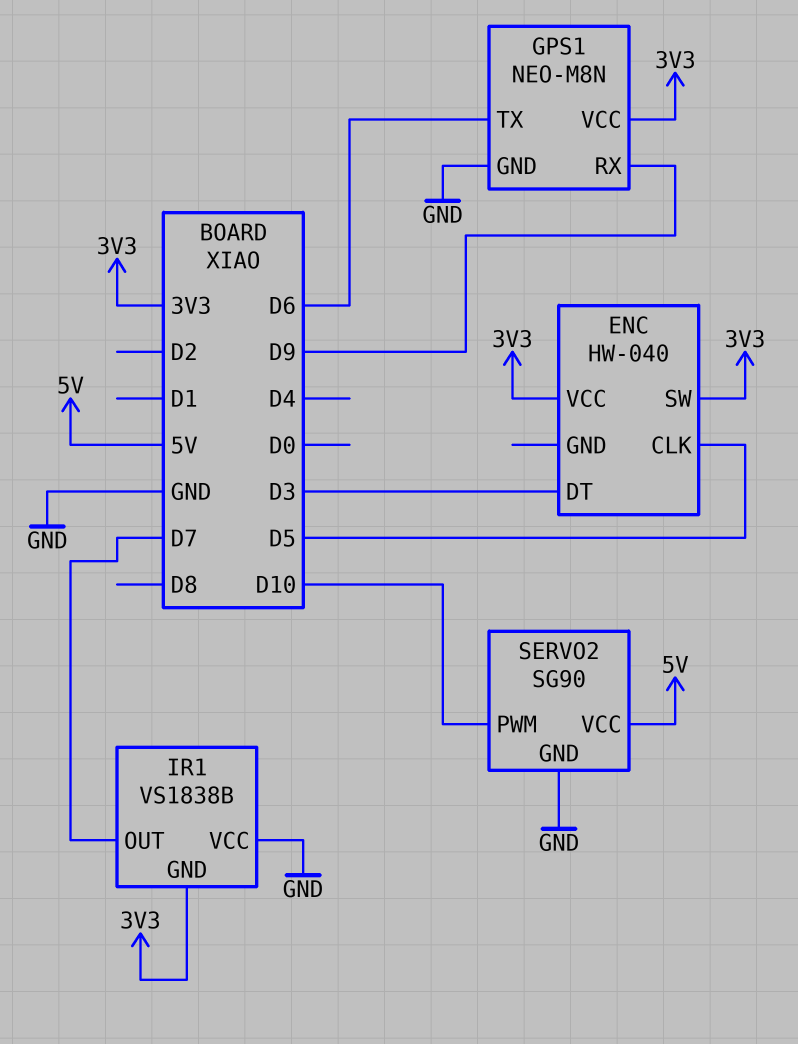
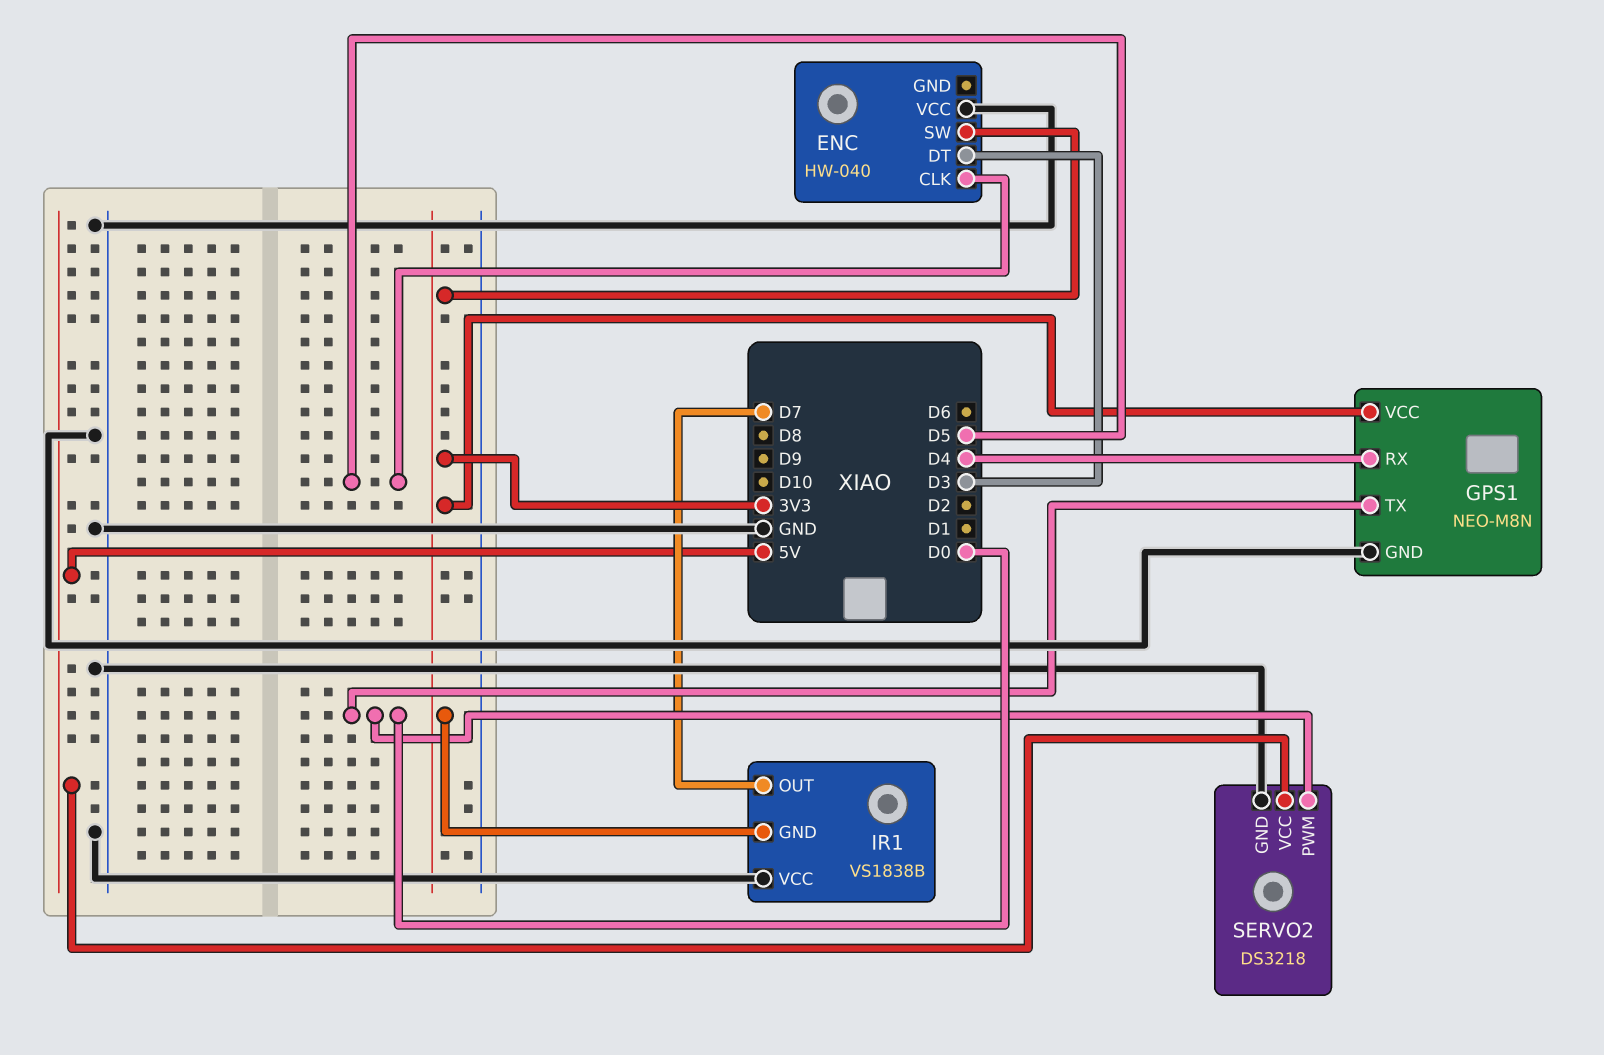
ENC pin VCC: 3V3 -> GND
GPS1 pin RX: D9 -> D4
GPS1 pin TX: D6 -> D0
SERVO2: SG90 -> DS3218
SERVO2 pin PWM: D10 -> D0

